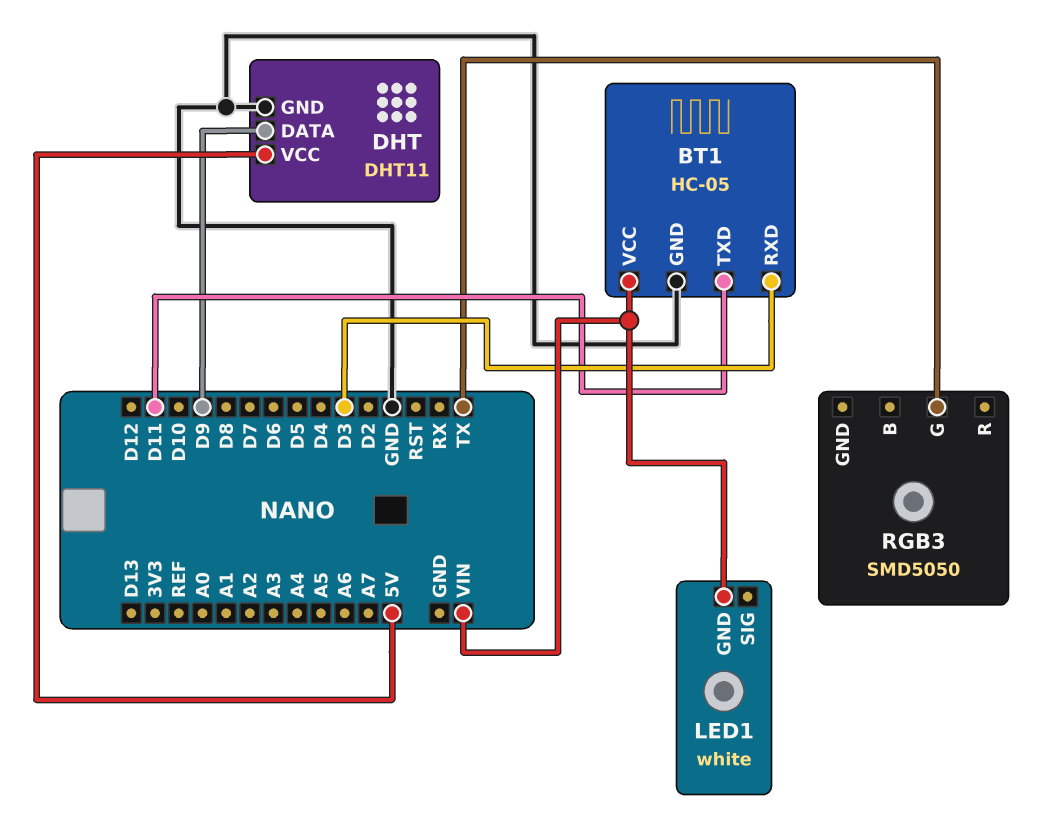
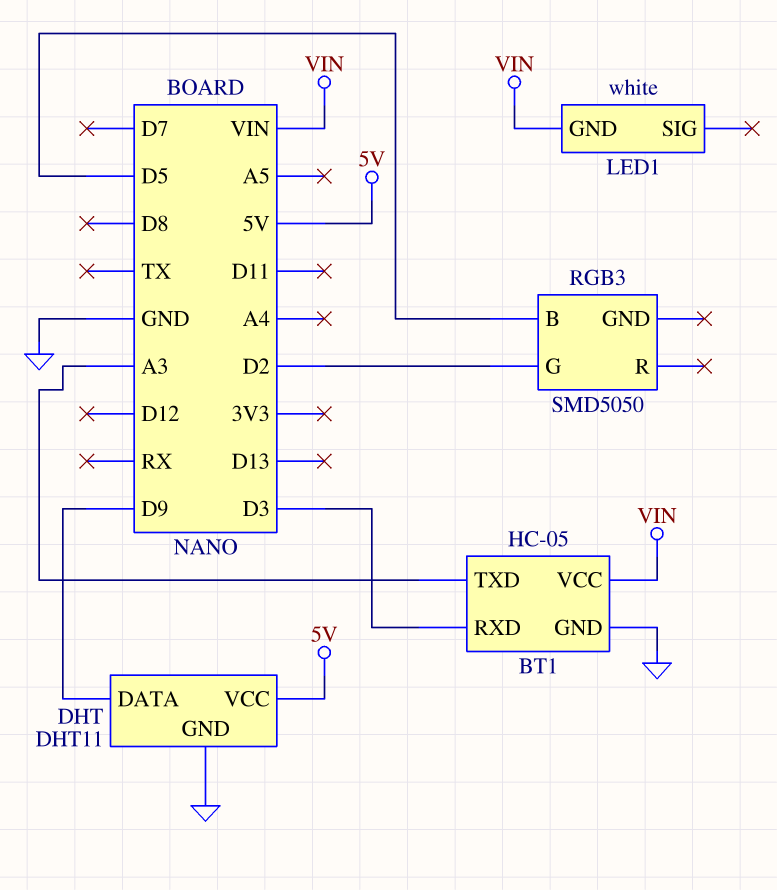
BT1 pin TXD: D11 -> A3
RGB3 pin B: none -> D5
RGB3 pin G: TX -> D2

